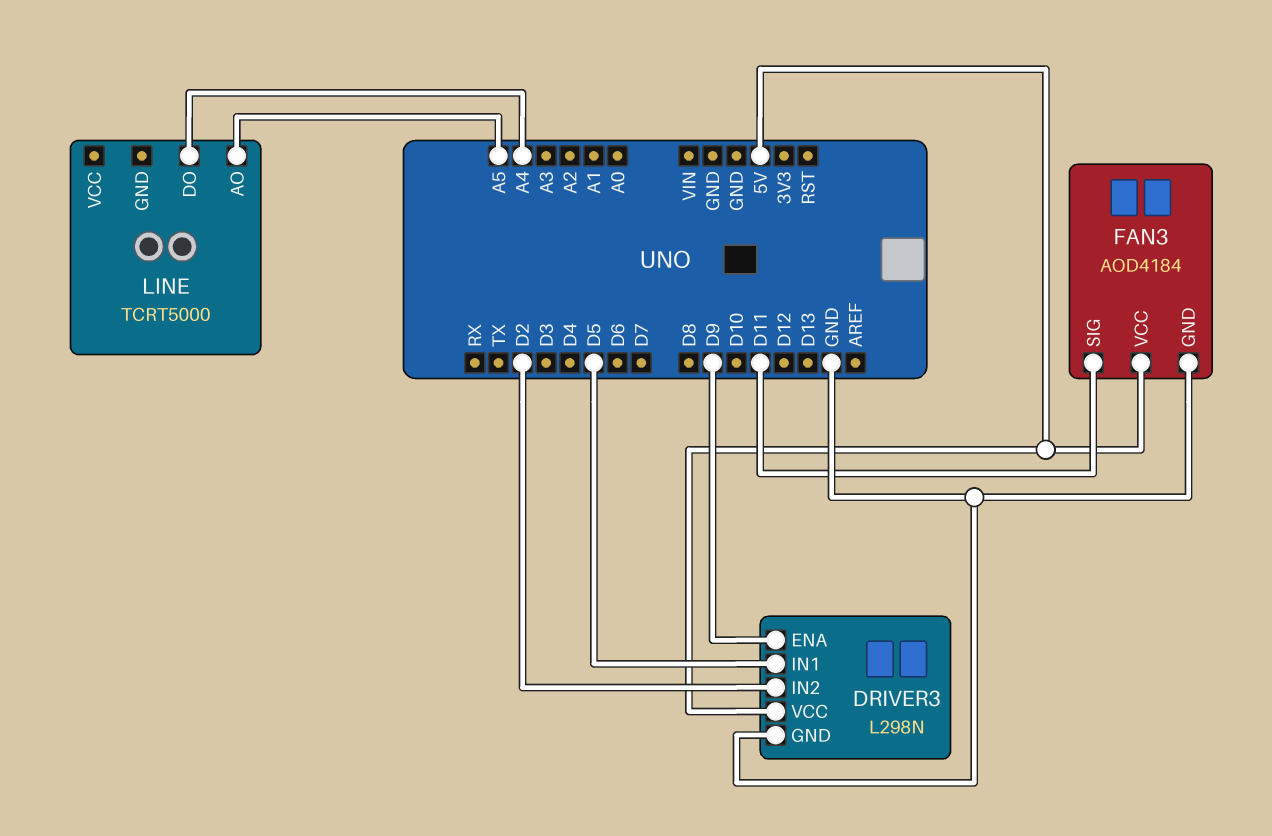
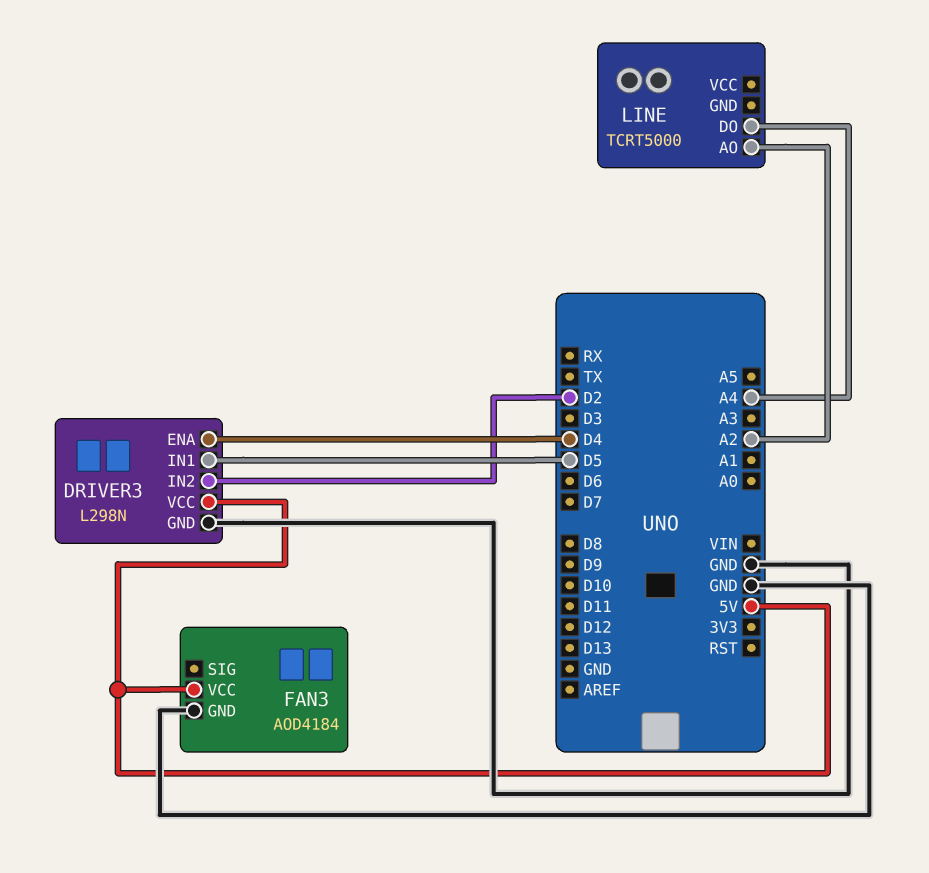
DRIVER3 pin ENA: D9 -> D4
FAN3 pin SIG: D11 -> none
LINE pin AO: A5 -> A2

